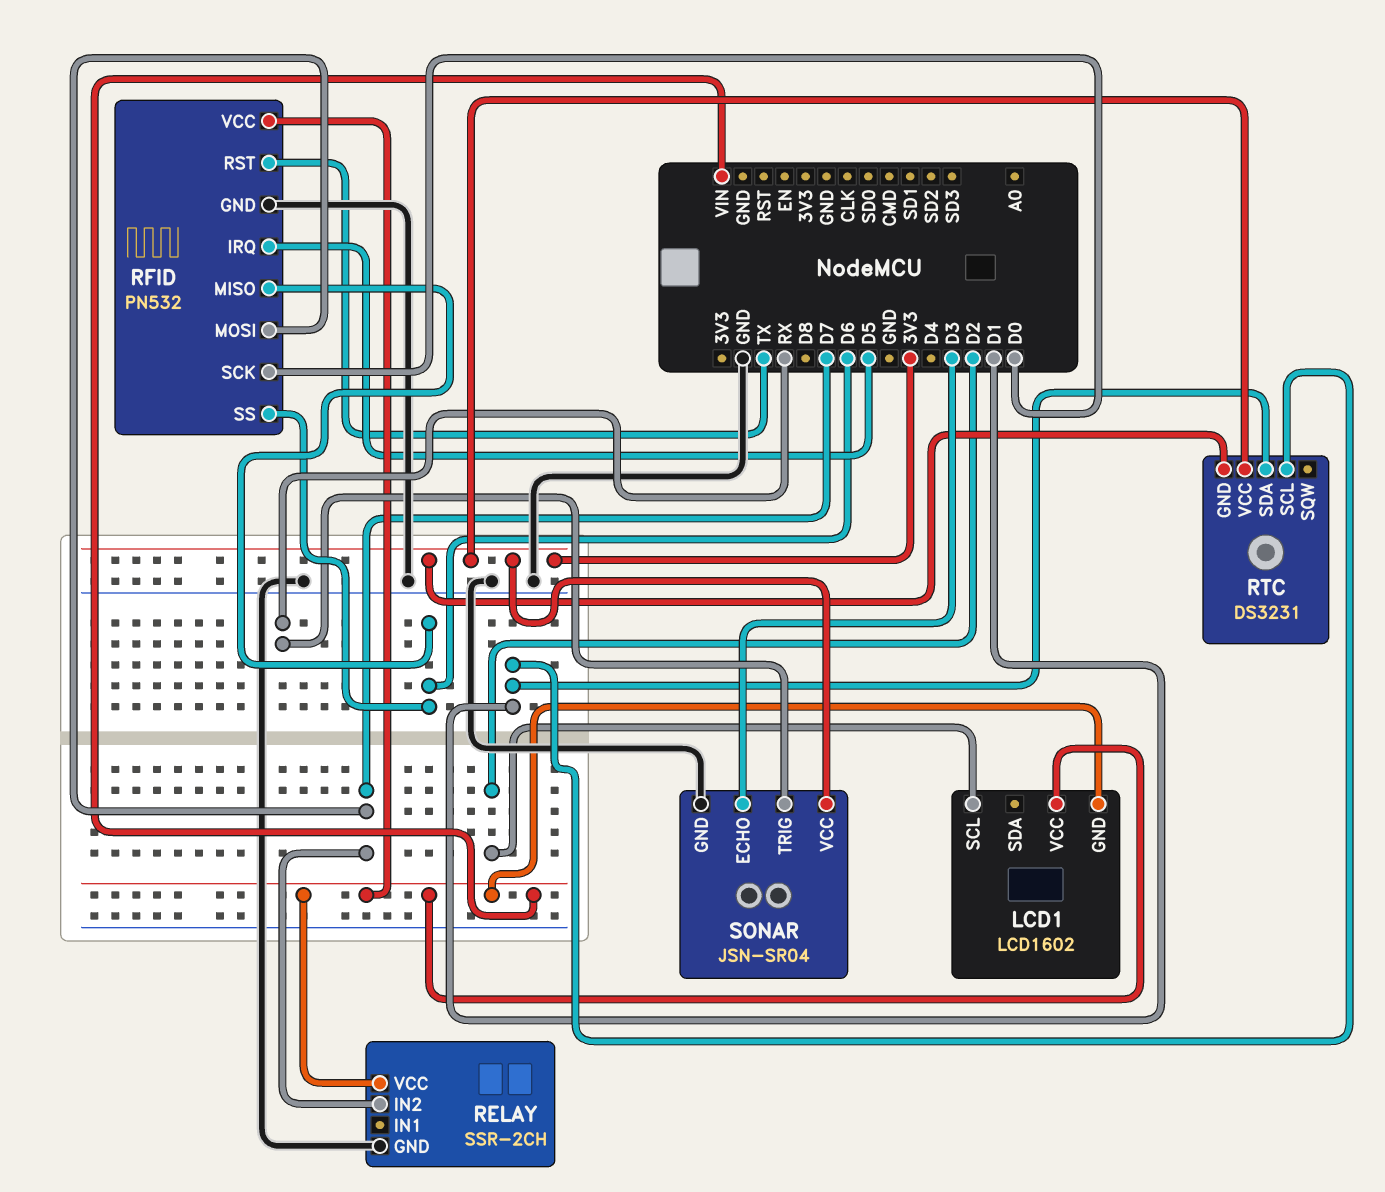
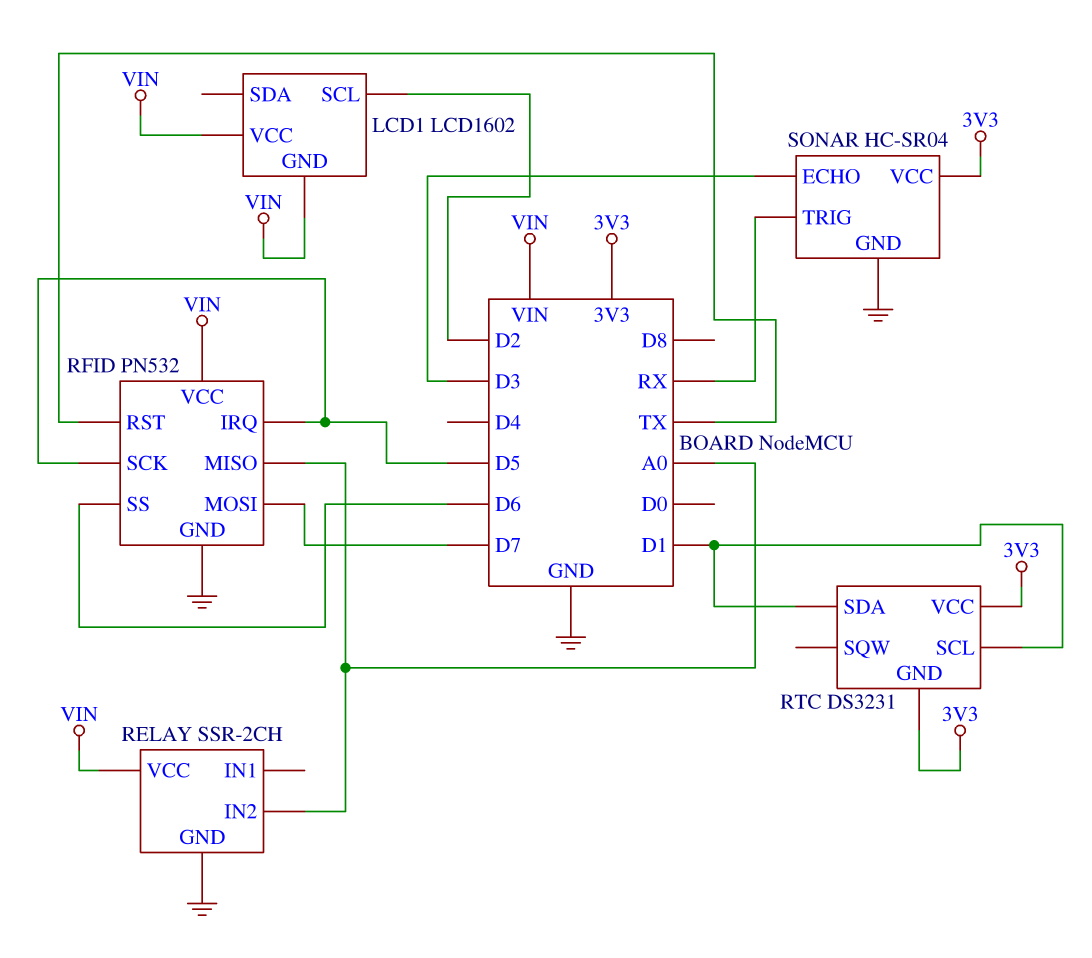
RELAY pin IN2: D7 -> A0
RFID pin MISO: D6 -> A0
RFID pin SCK: D0 -> D5
SONAR: JSN-SR04 -> HC-SR04

